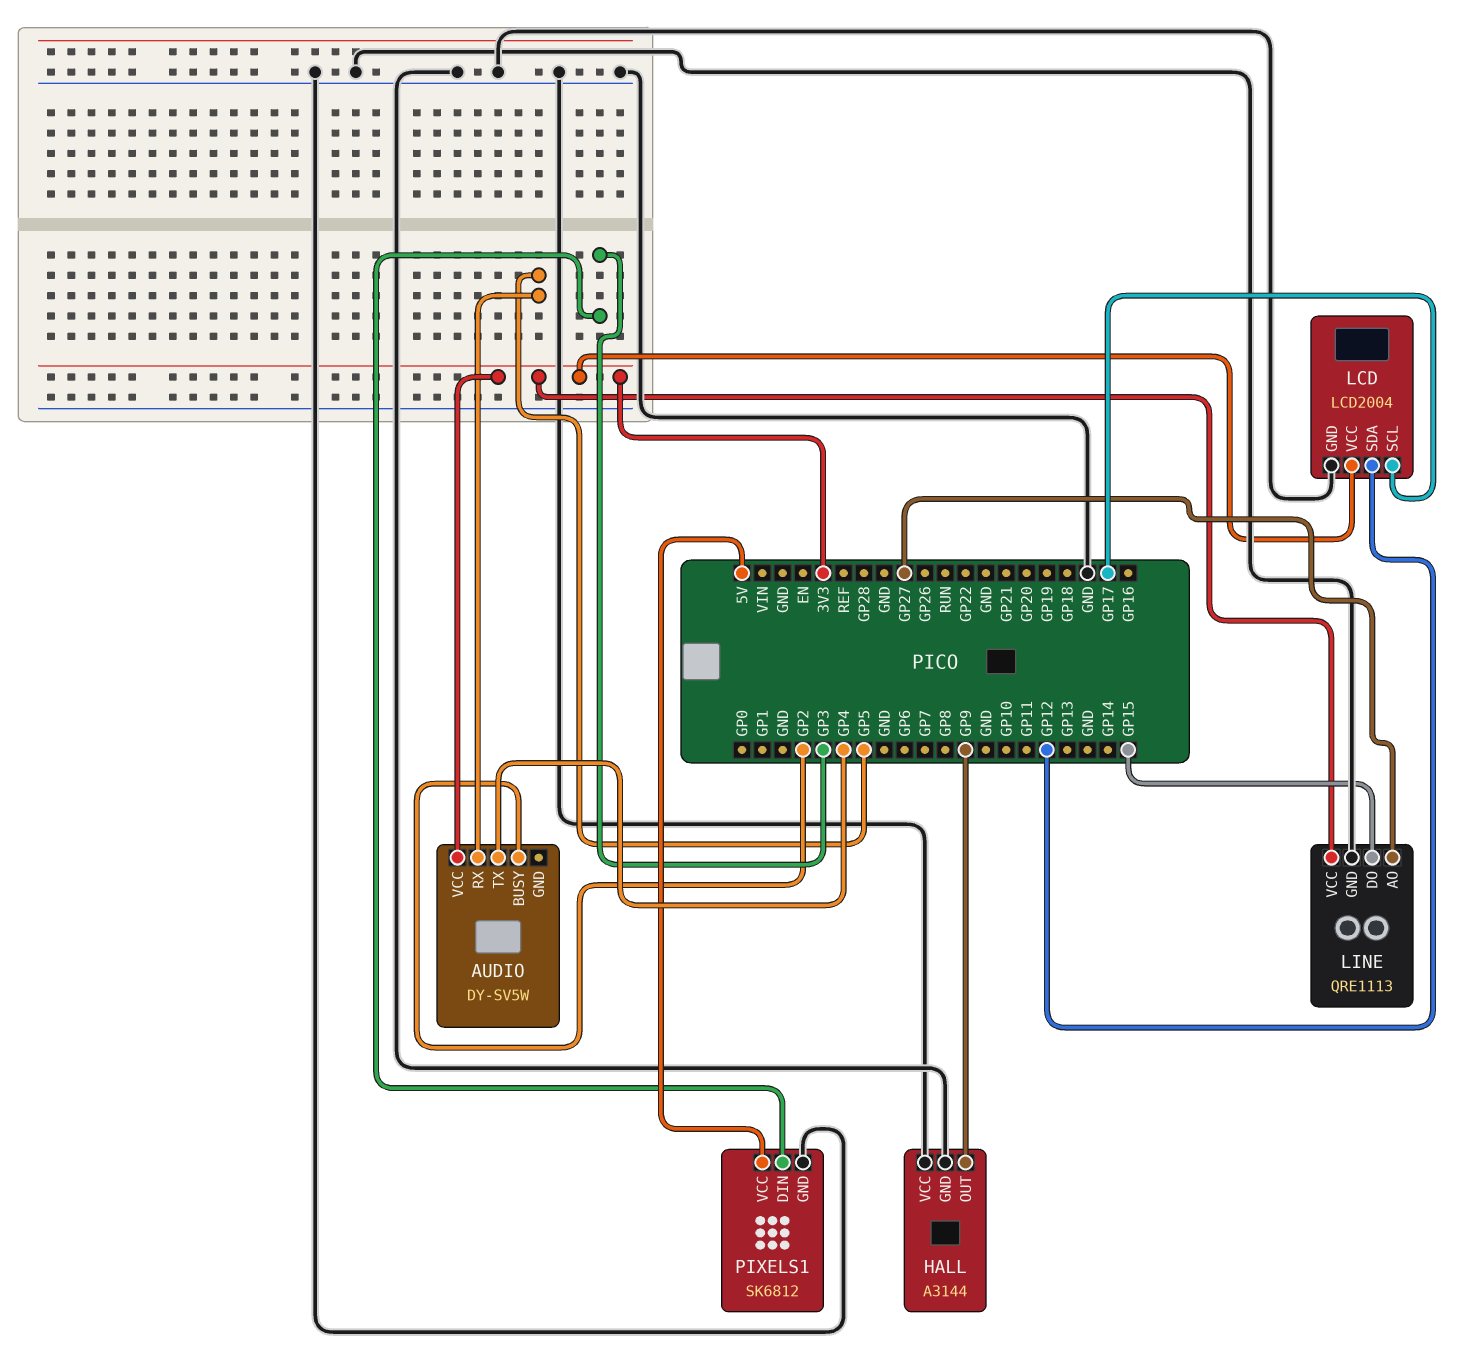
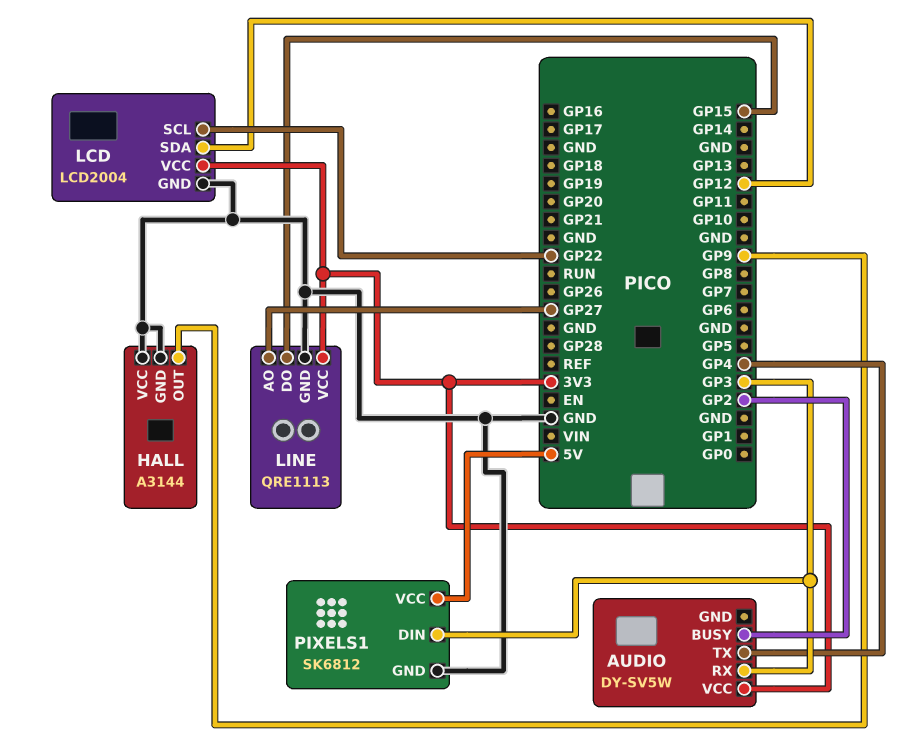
AUDIO pin RX: GP5 -> GP3
LCD pin SCL: GP17 -> GP22

